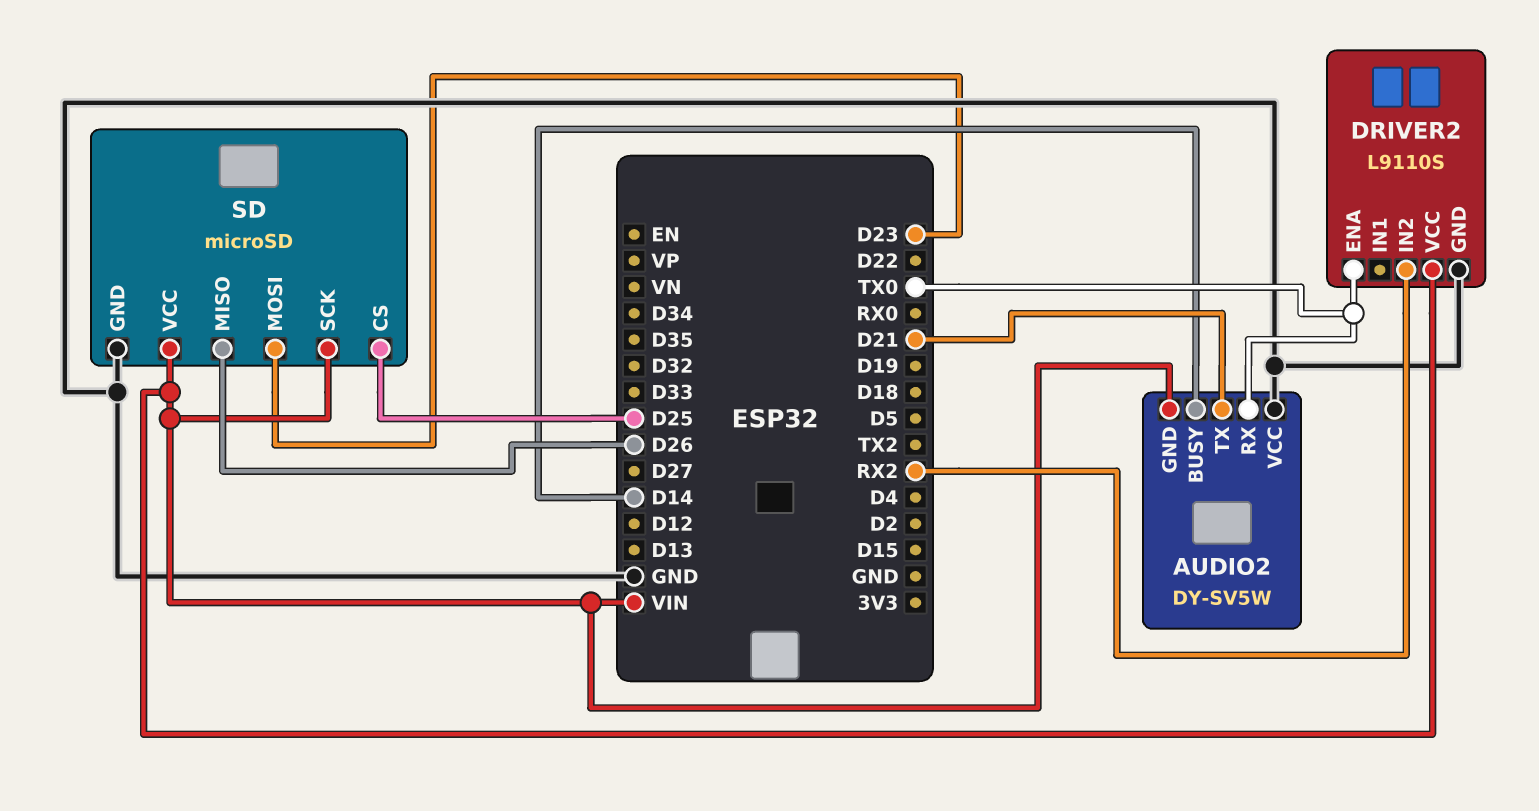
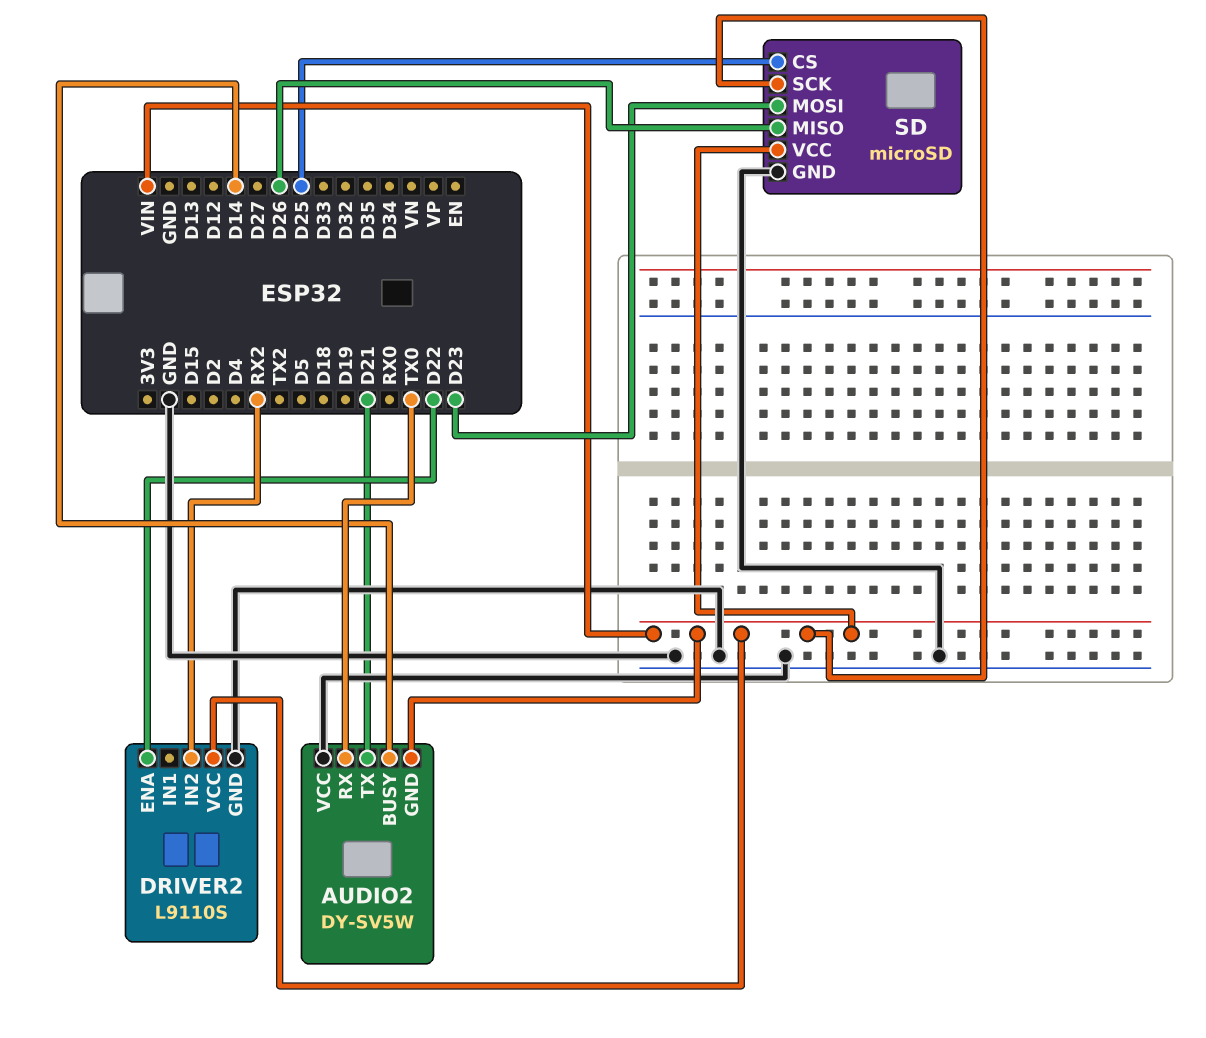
DRIVER2 pin ENA: TX0 -> D22

